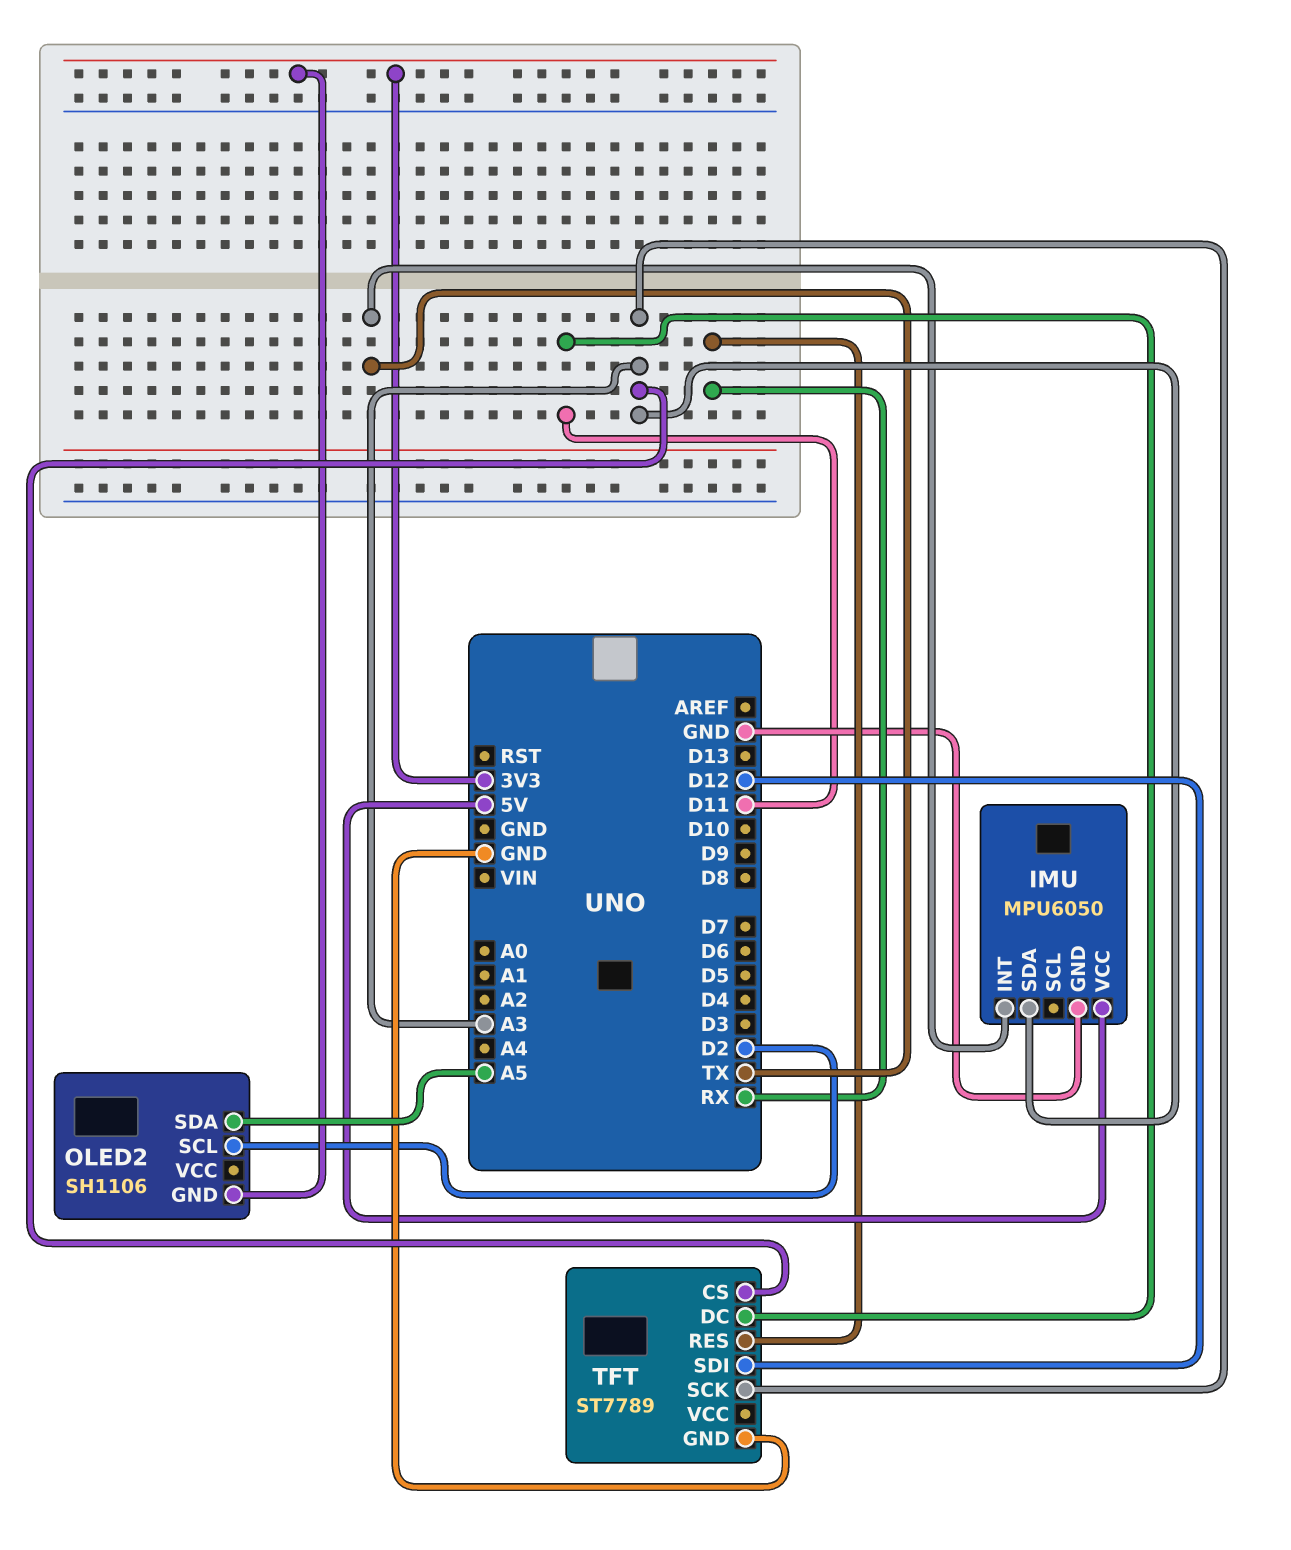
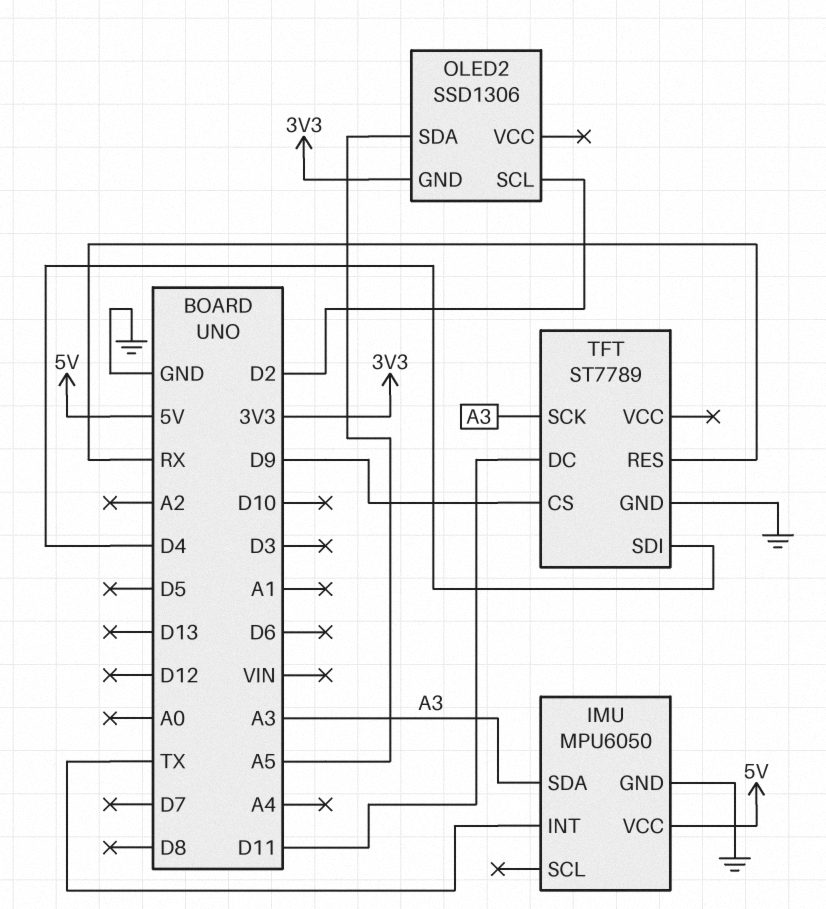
OLED2: SH1106 -> SSD1306
TFT pin CS: A3 -> D9
TFT pin SDI: D12 -> D4

